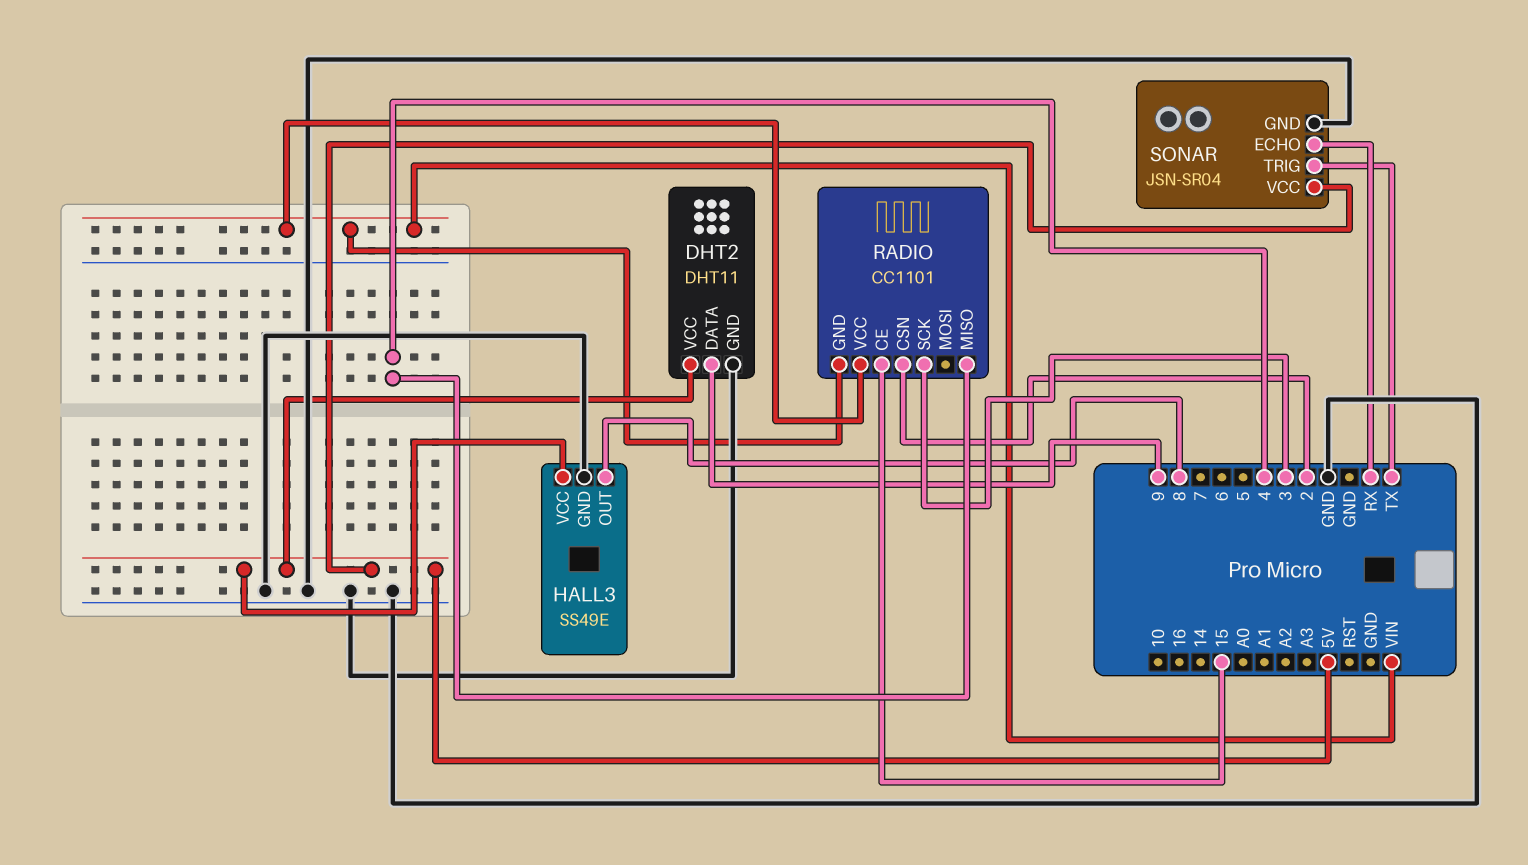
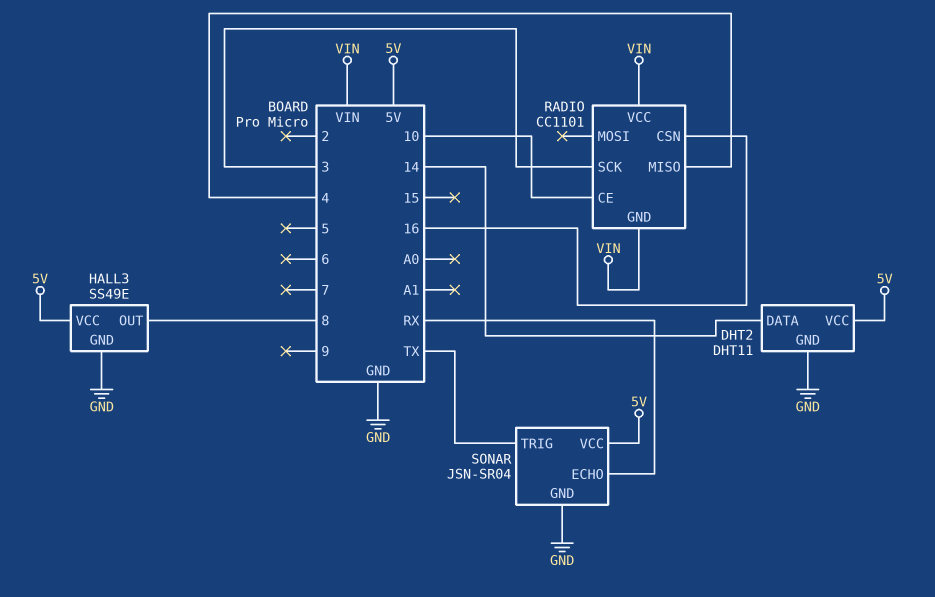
DHT2 pin DATA: 9 -> 14
RADIO pin CE: 15 -> 10
RADIO pin CSN: 2 -> 16

